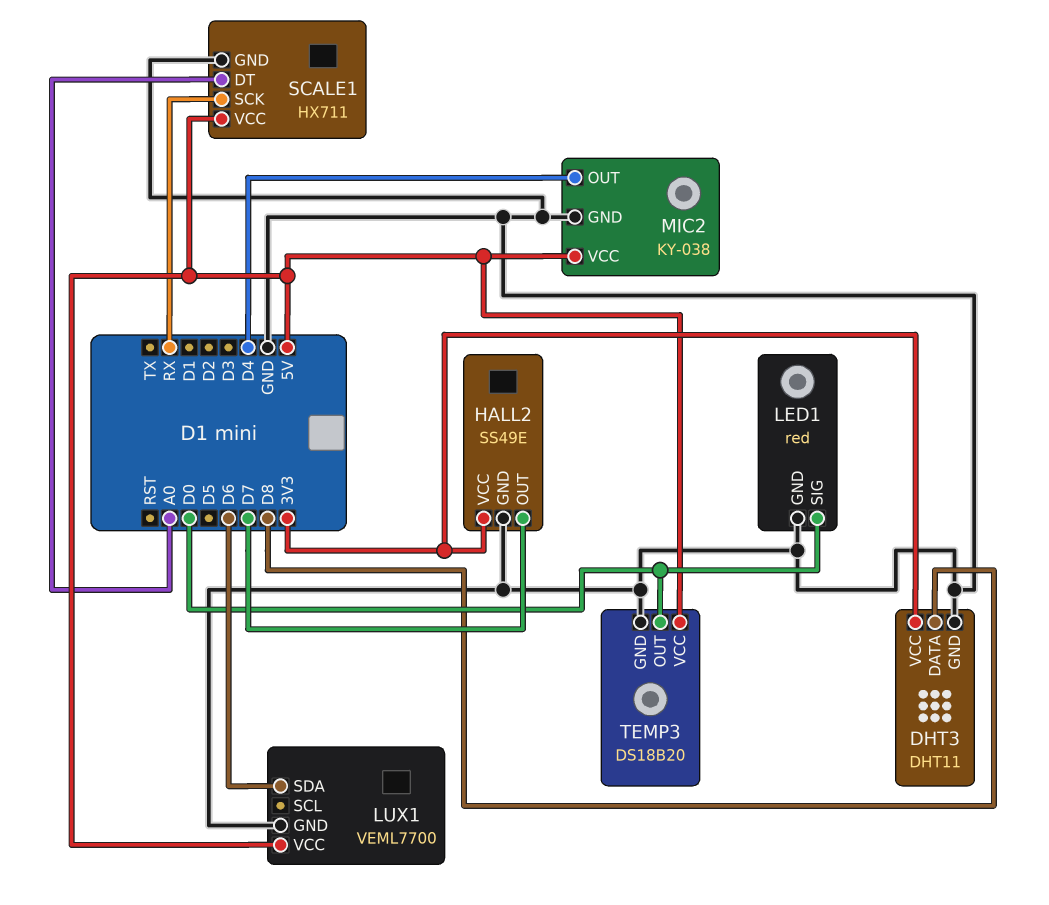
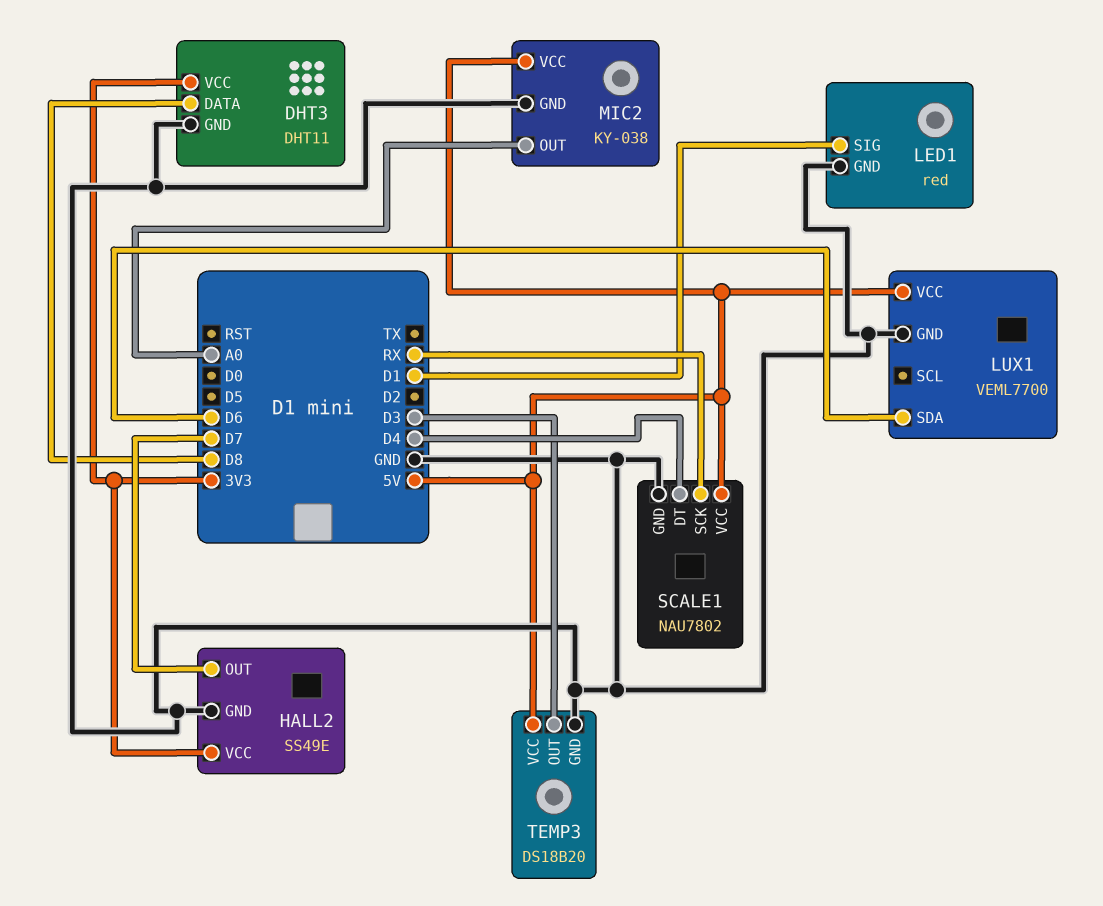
LED1 pin SIG: D0 -> D1
MIC2 pin OUT: D4 -> A0
SCALE1: HX711 -> NAU7802
SCALE1 pin DT: A0 -> D4
TEMP3 pin OUT: D0 -> D3

